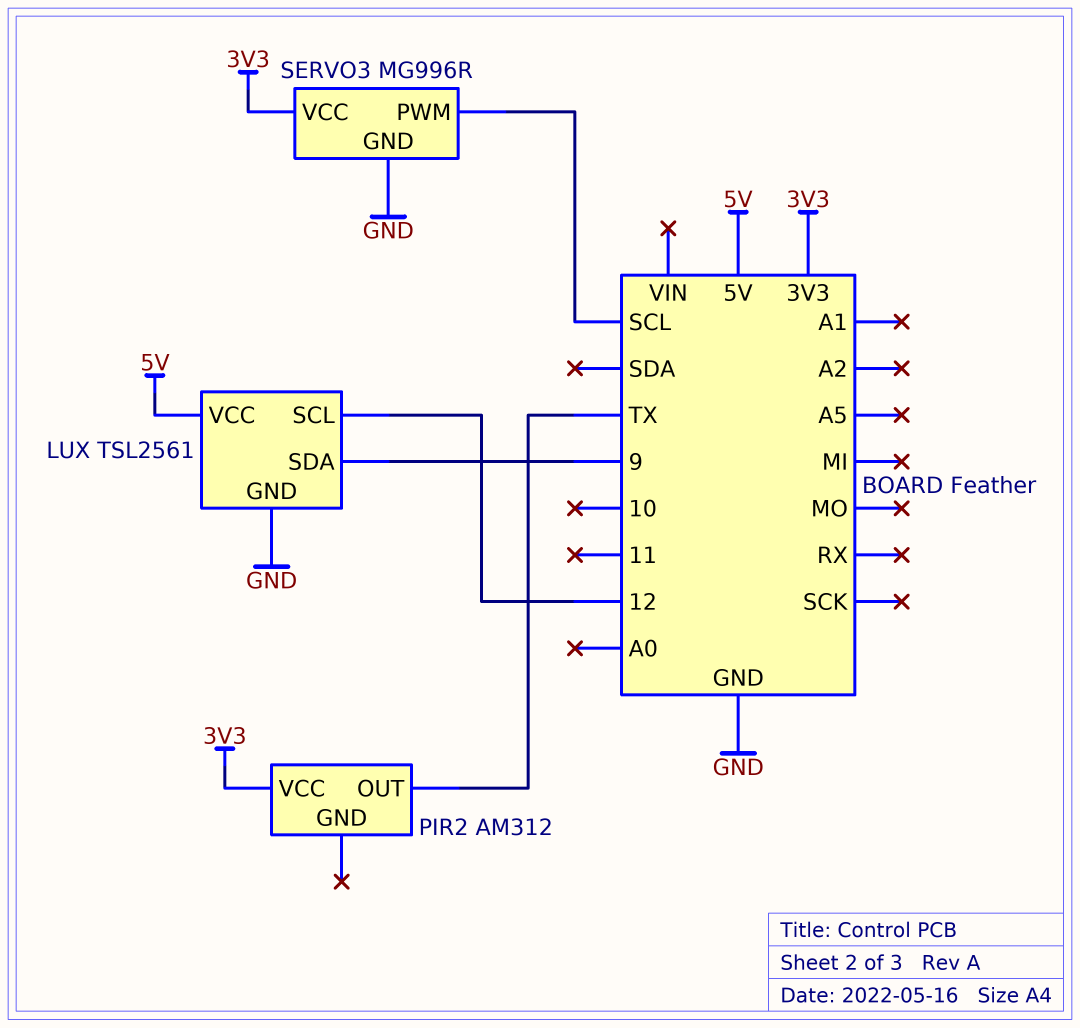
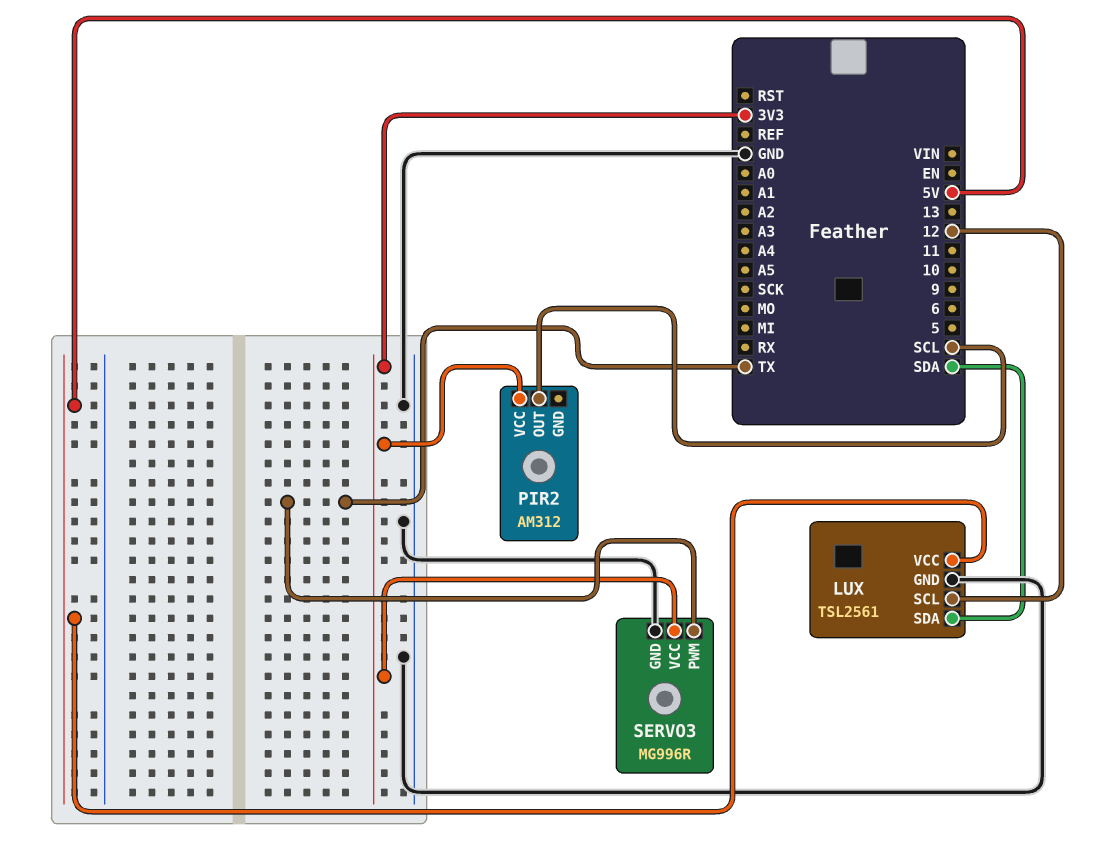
LUX pin SDA: 9 -> SDA
PIR2 pin OUT: TX -> SCL
SERVO3 pin PWM: SCL -> TX

